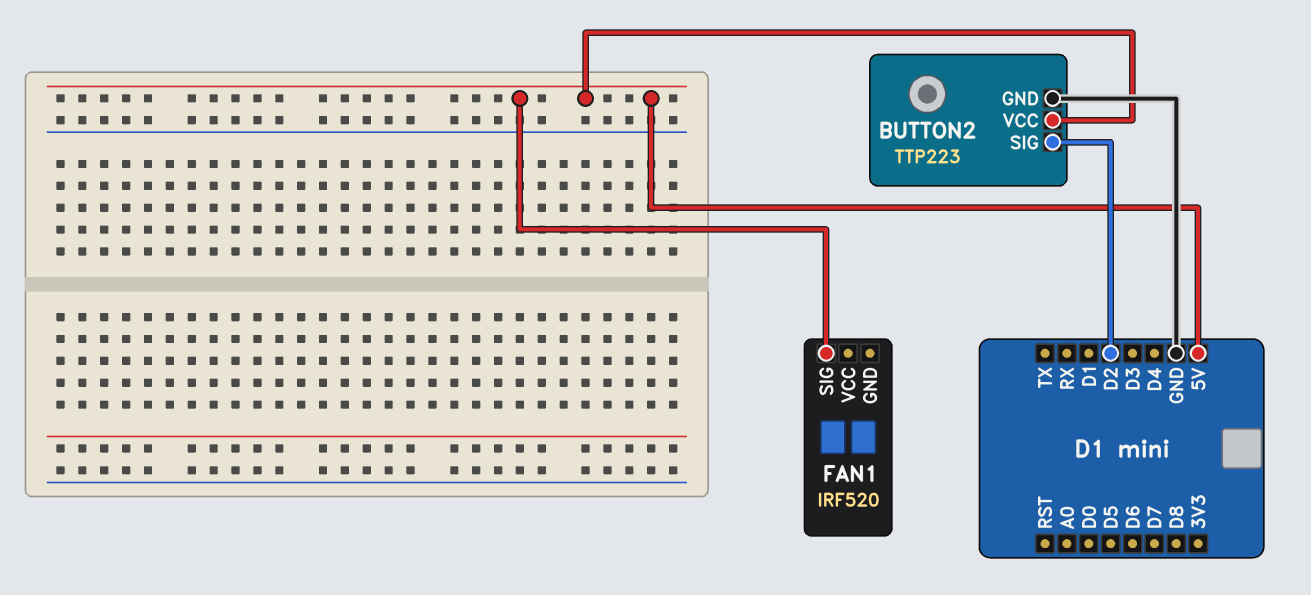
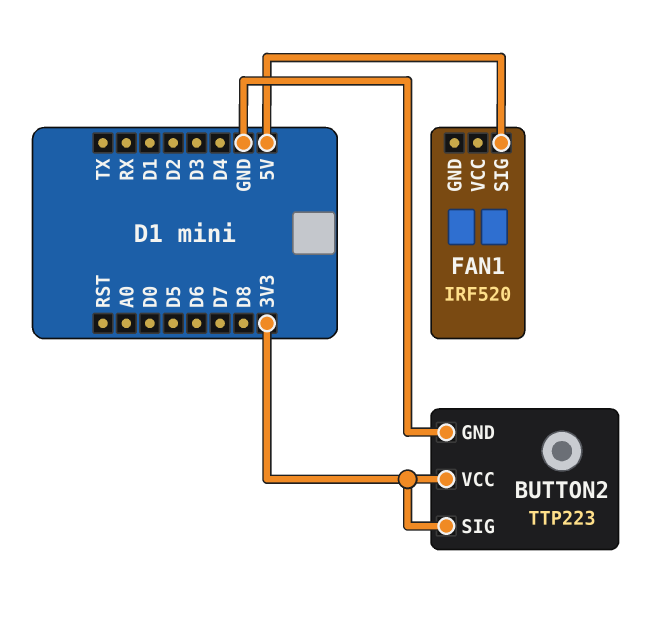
BUTTON2 pin SIG: D2 -> 3V3
BUTTON2 pin VCC: 5V -> 3V3

